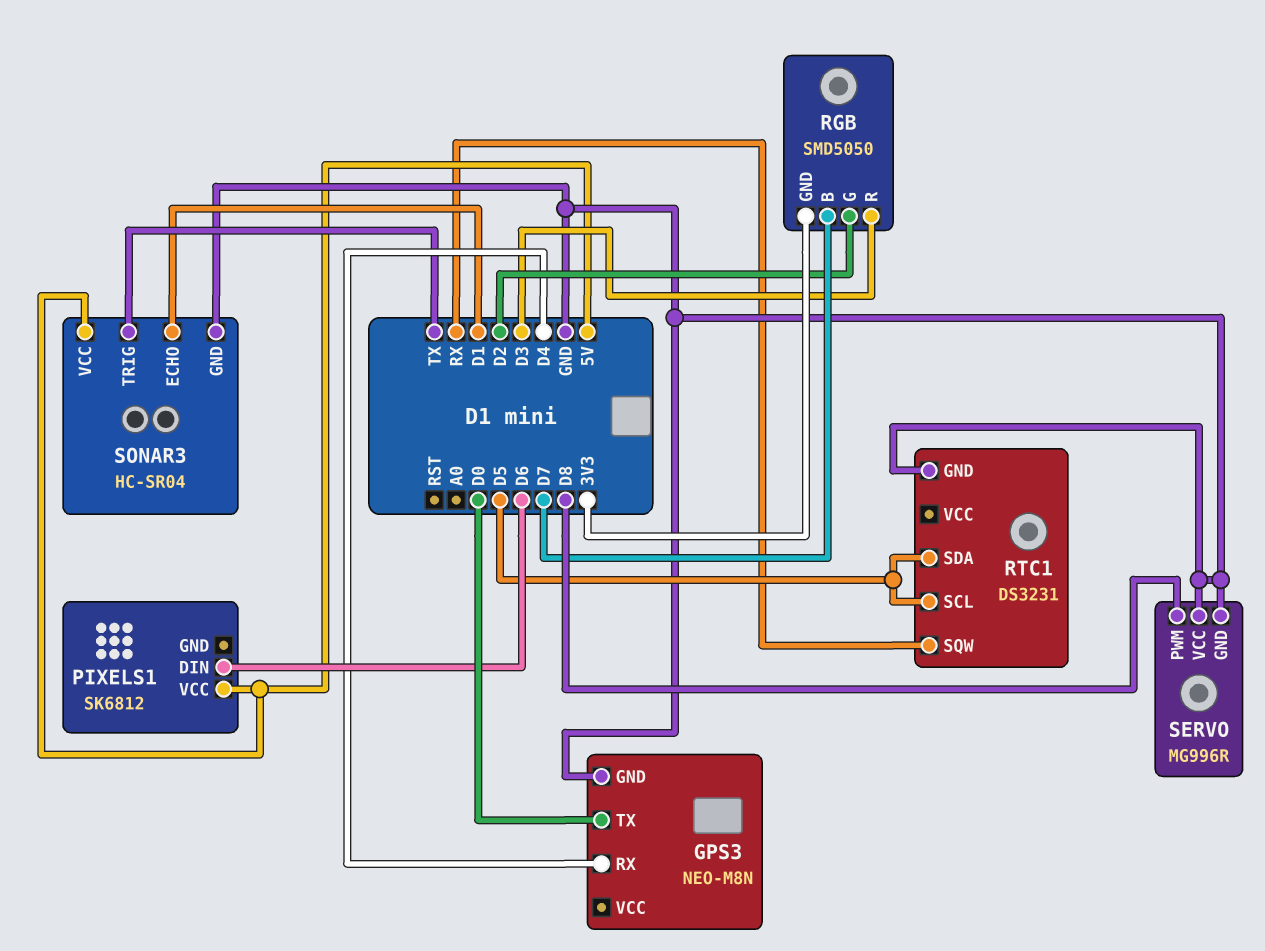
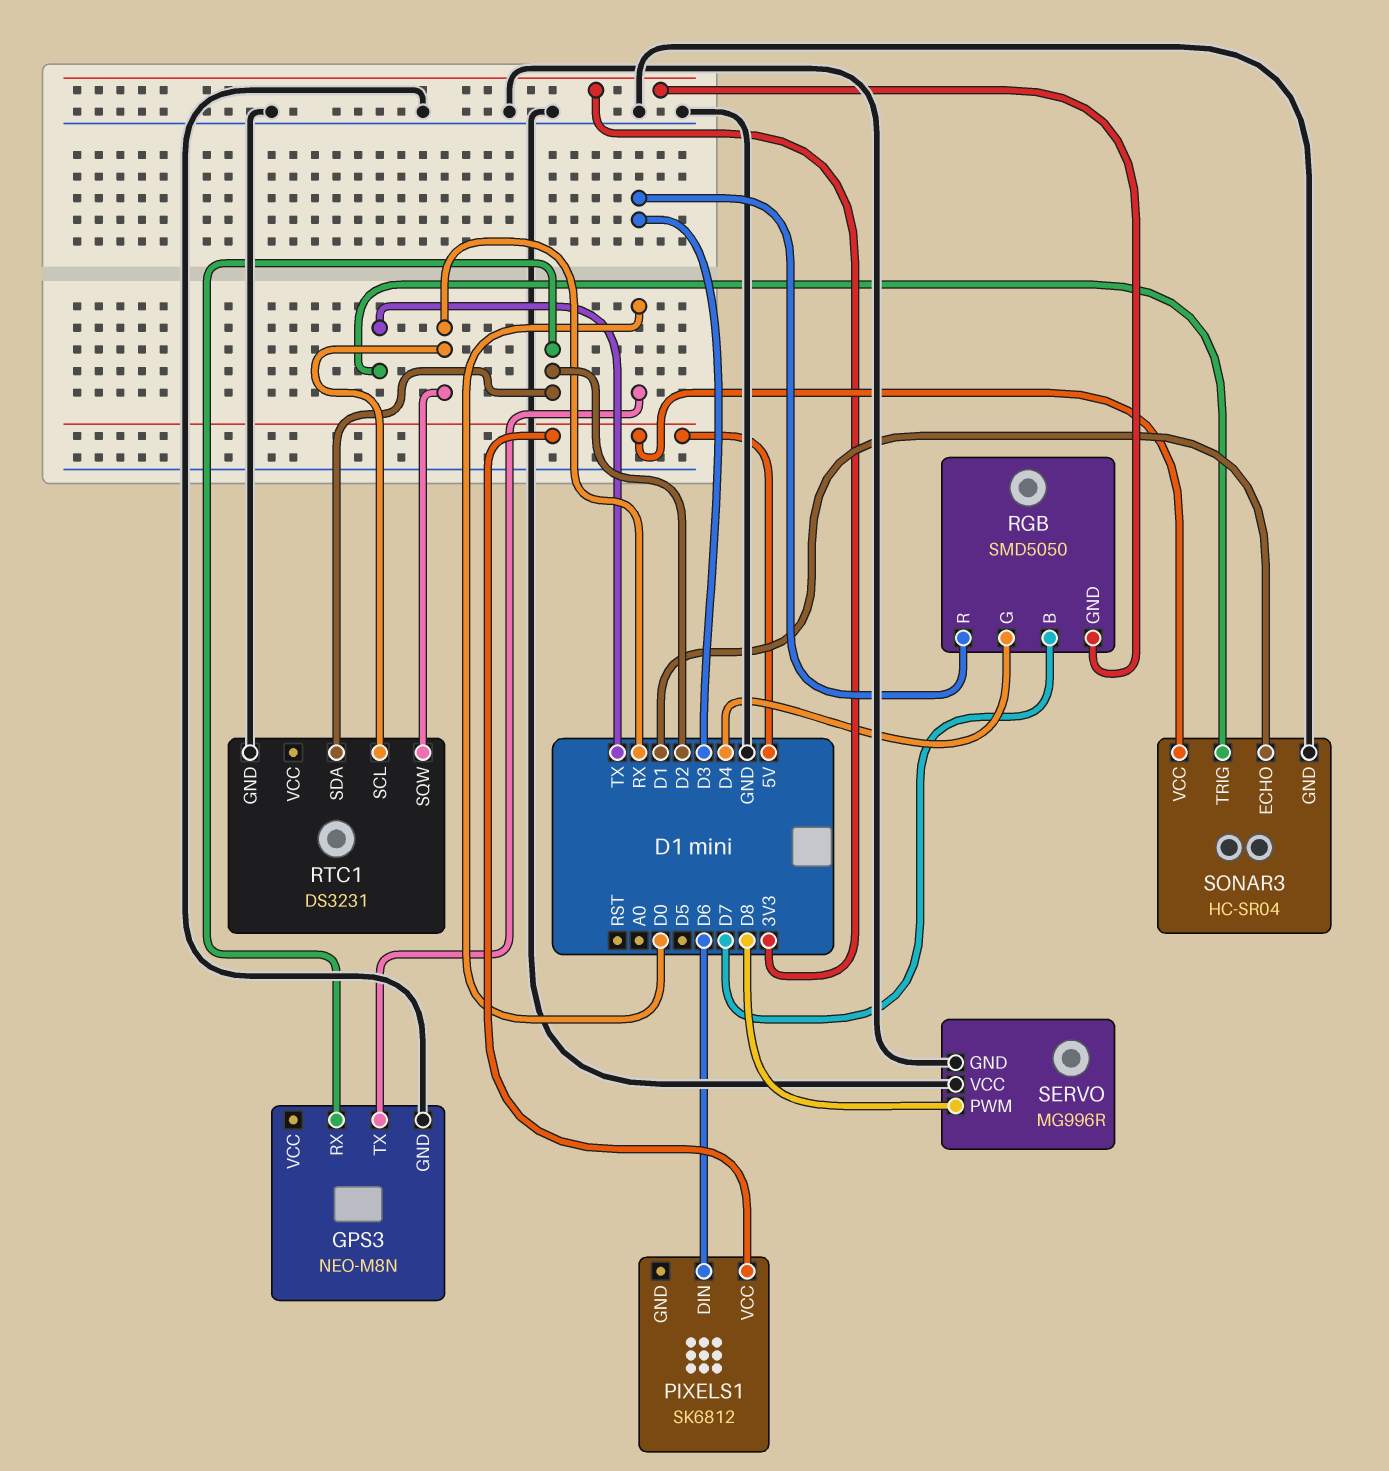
GPS3 pin RX: D4 -> D2
RGB pin G: D2 -> D4
RTC1 pin SCL: D5 -> RX
RTC1 pin SDA: D5 -> D2

